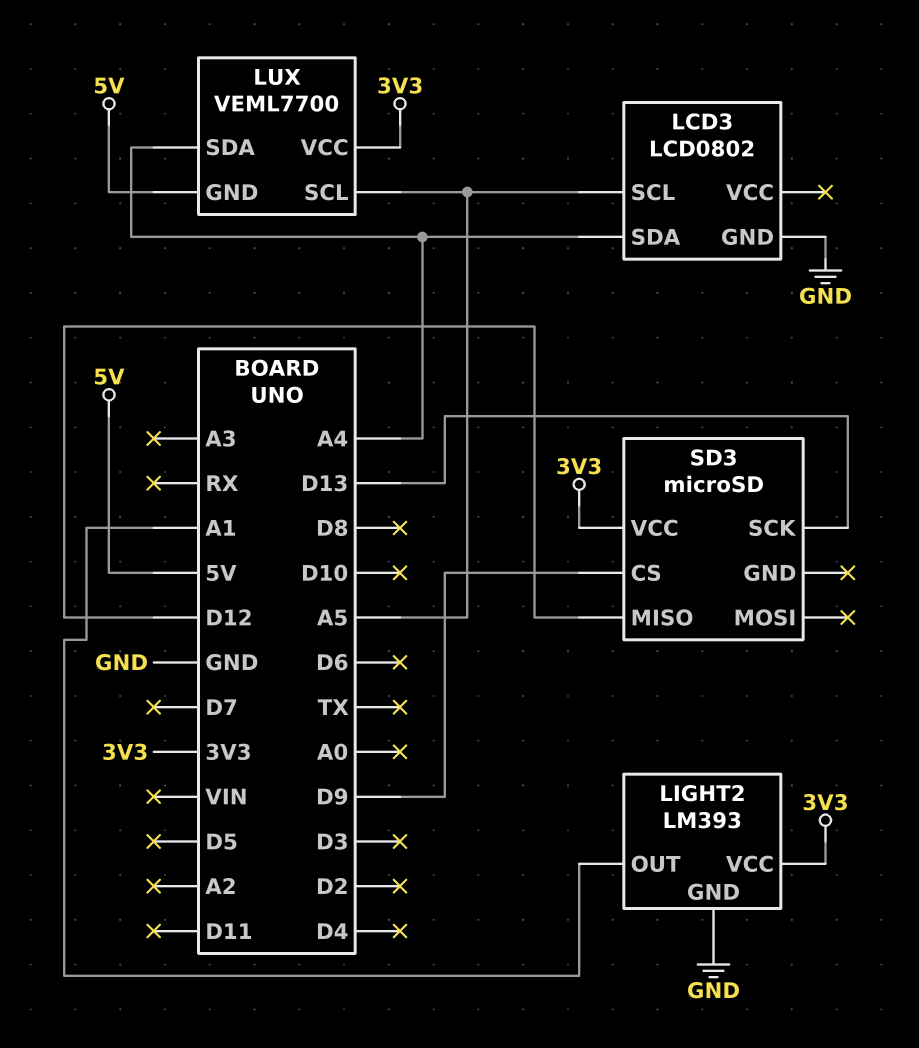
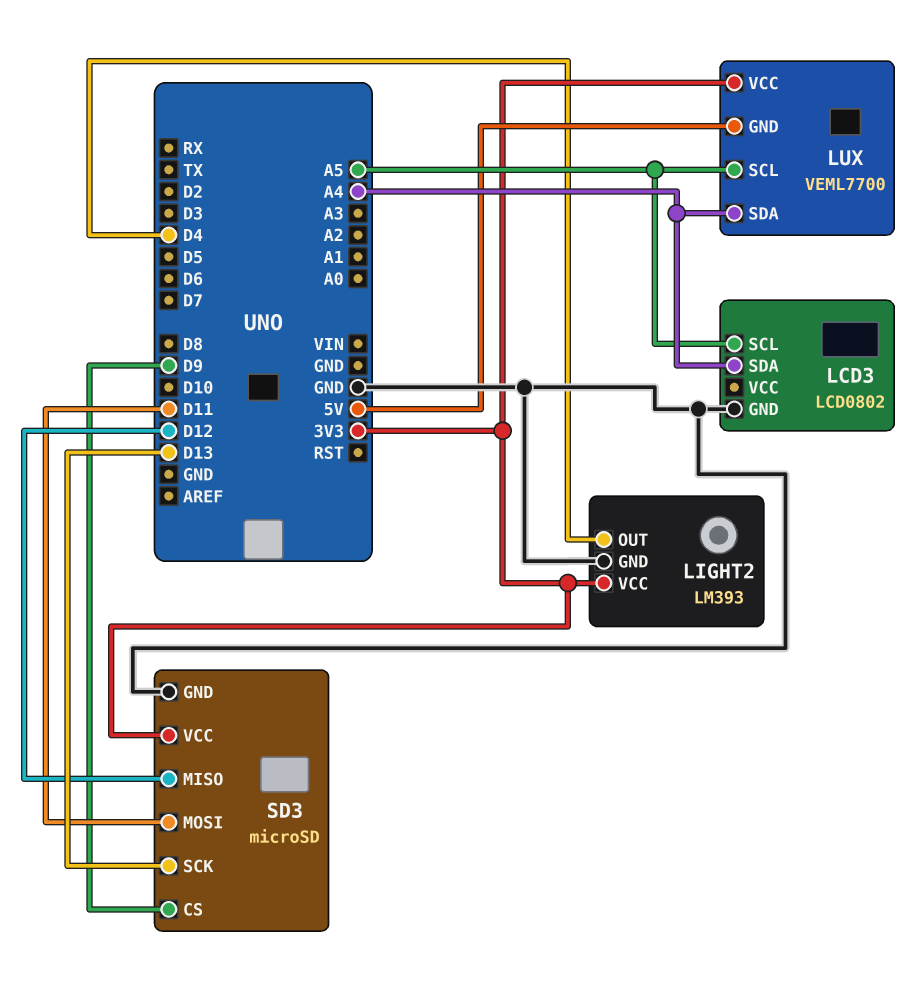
LIGHT2 pin OUT: A1 -> D4
SD3 pin GND: none -> GND
SD3 pin MOSI: none -> D11

